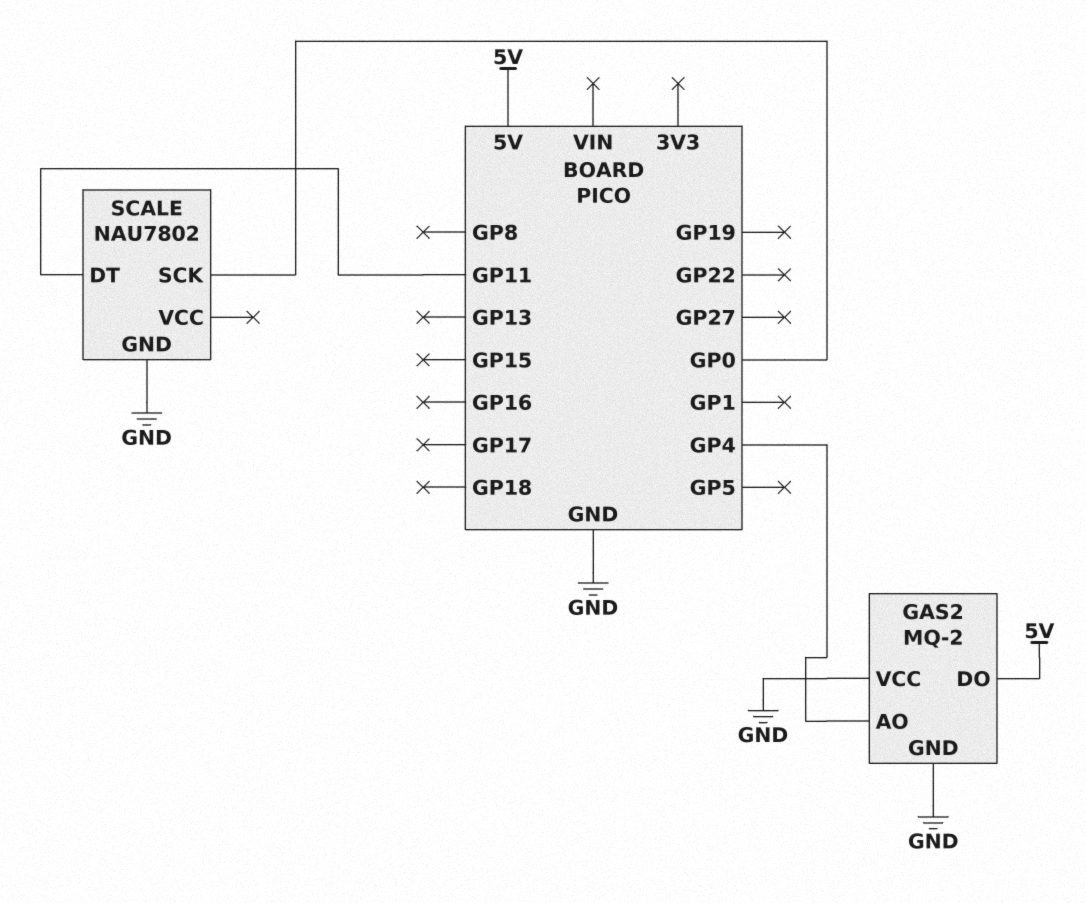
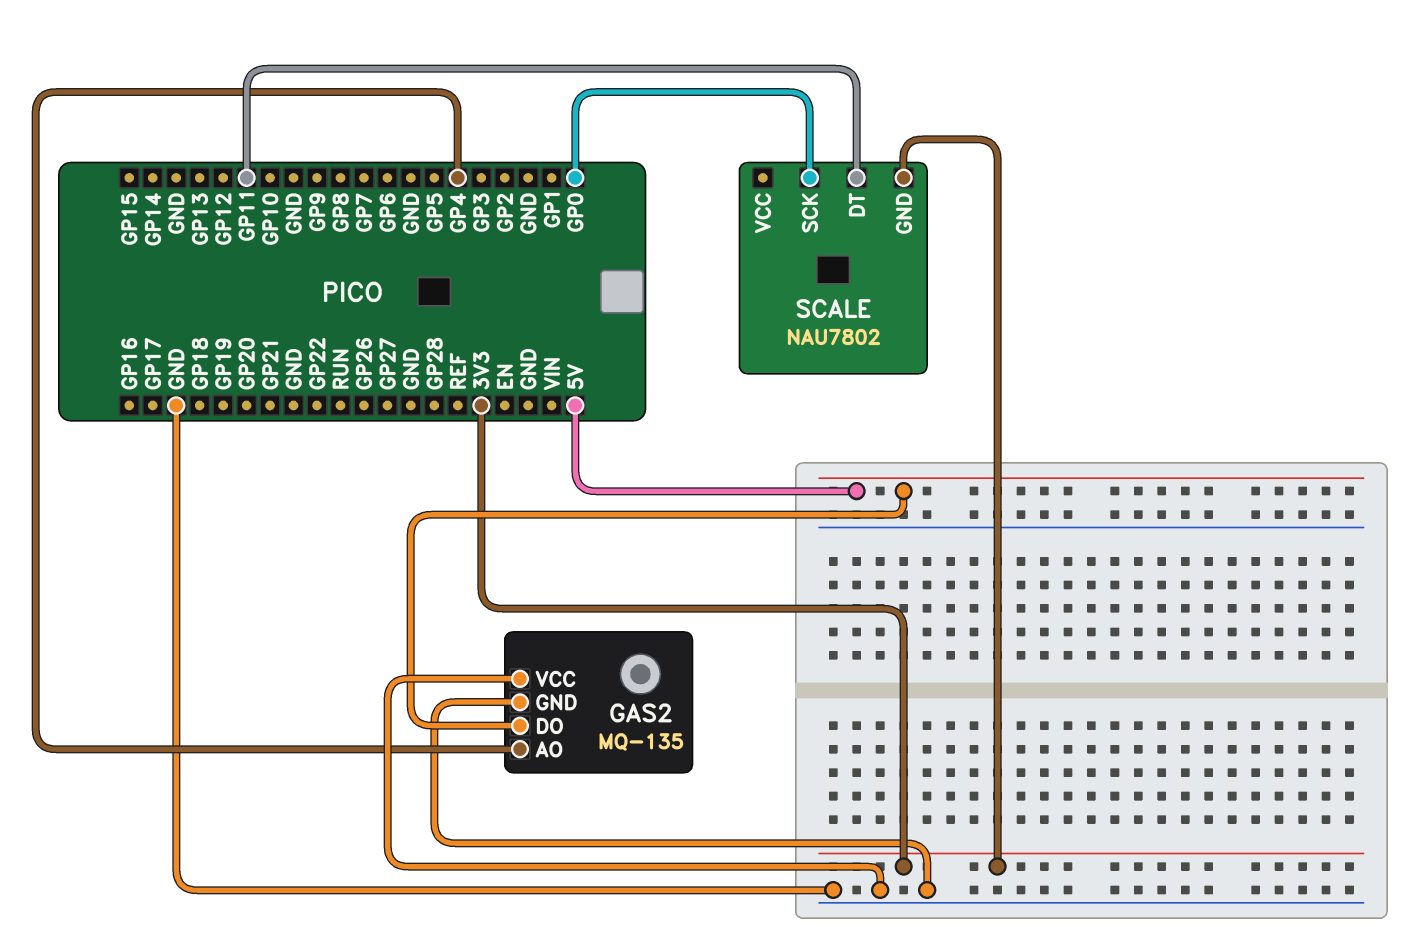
GAS2: MQ-2 -> MQ-135
SCALE pin GND: GND -> 3V3

